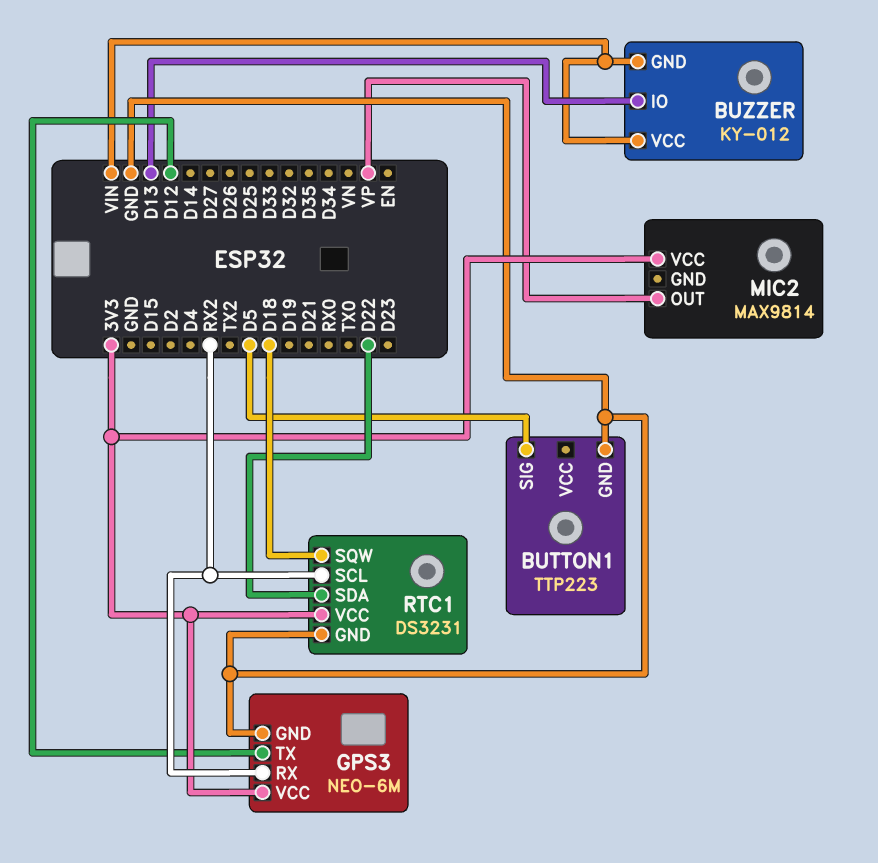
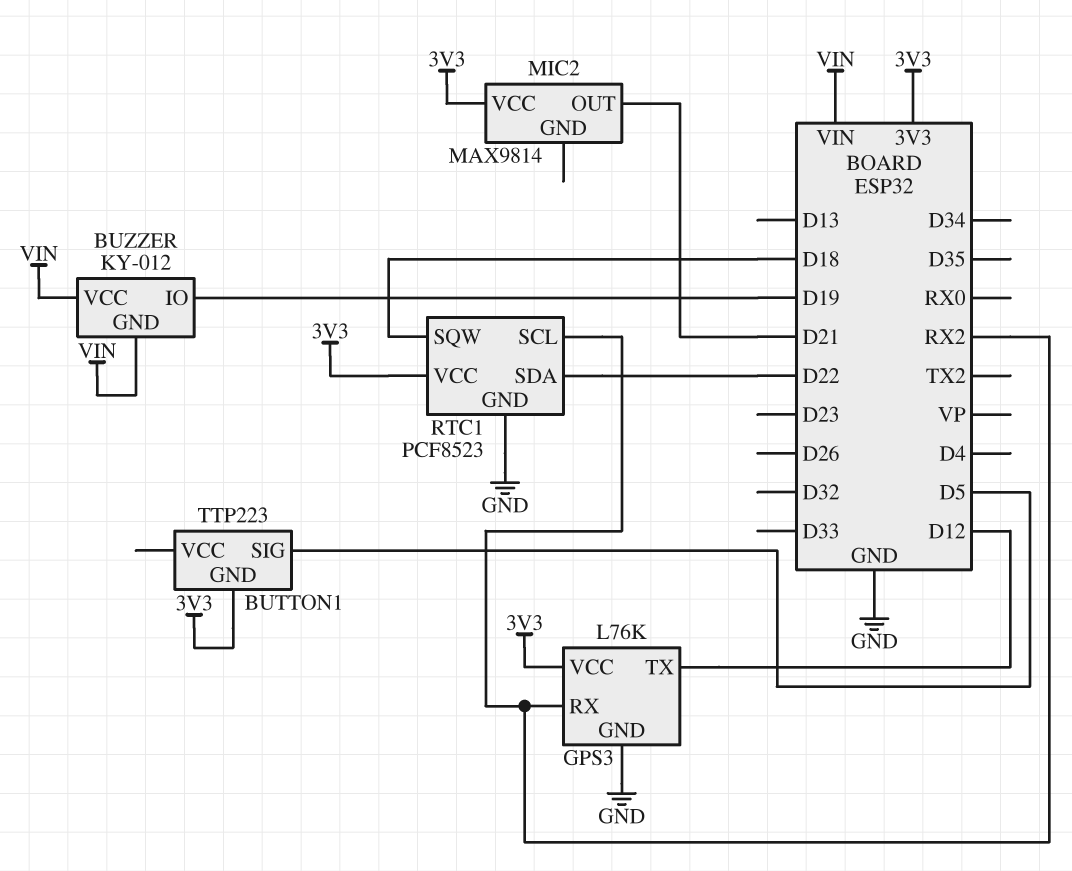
BUTTON1 pin GND: GND -> 3V3
BUZZER pin IO: D13 -> D19
GPS3: NEO-6M -> L76K
MIC2 pin OUT: VP -> D21
RTC1: DS3231 -> PCF8523

